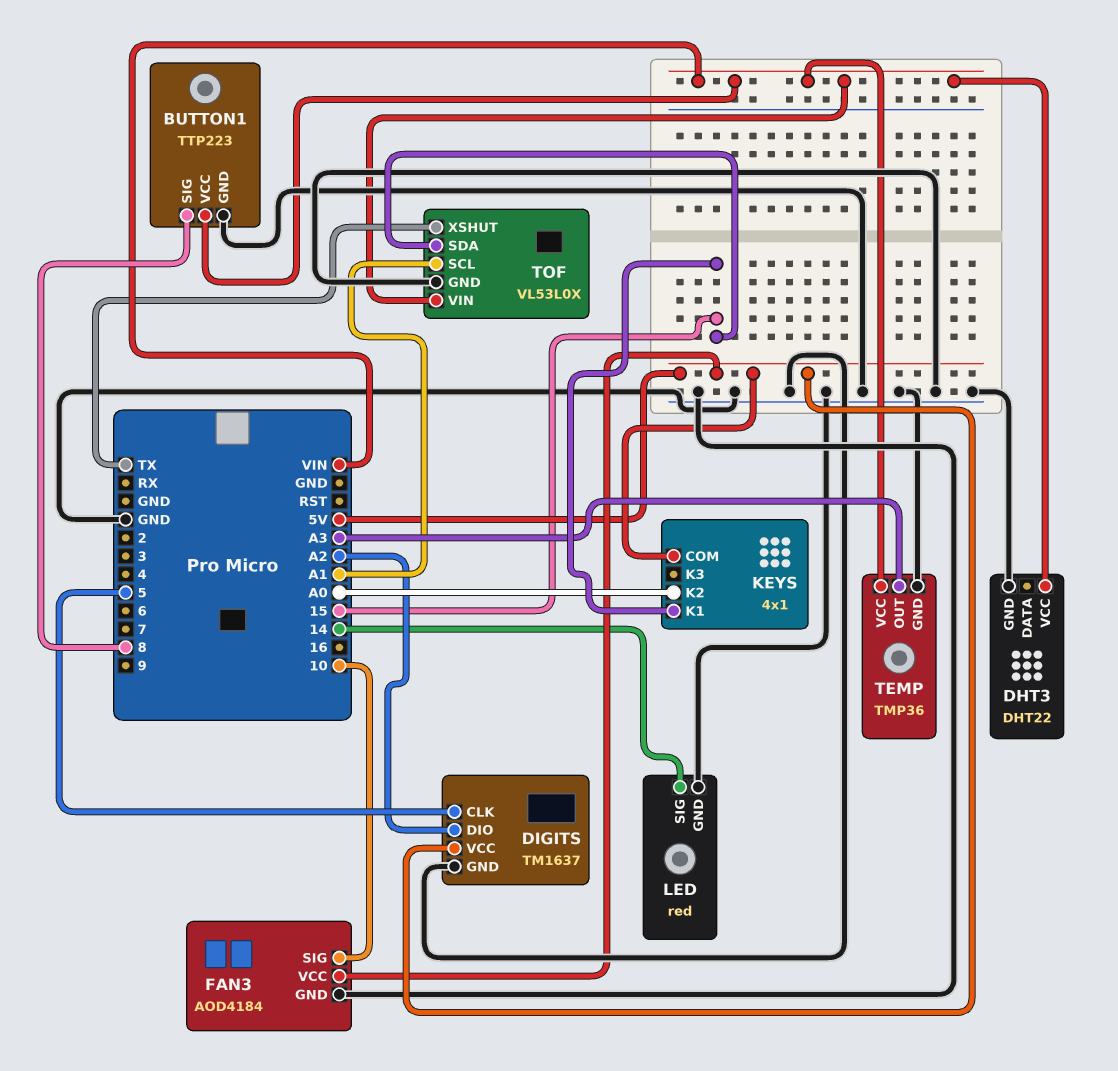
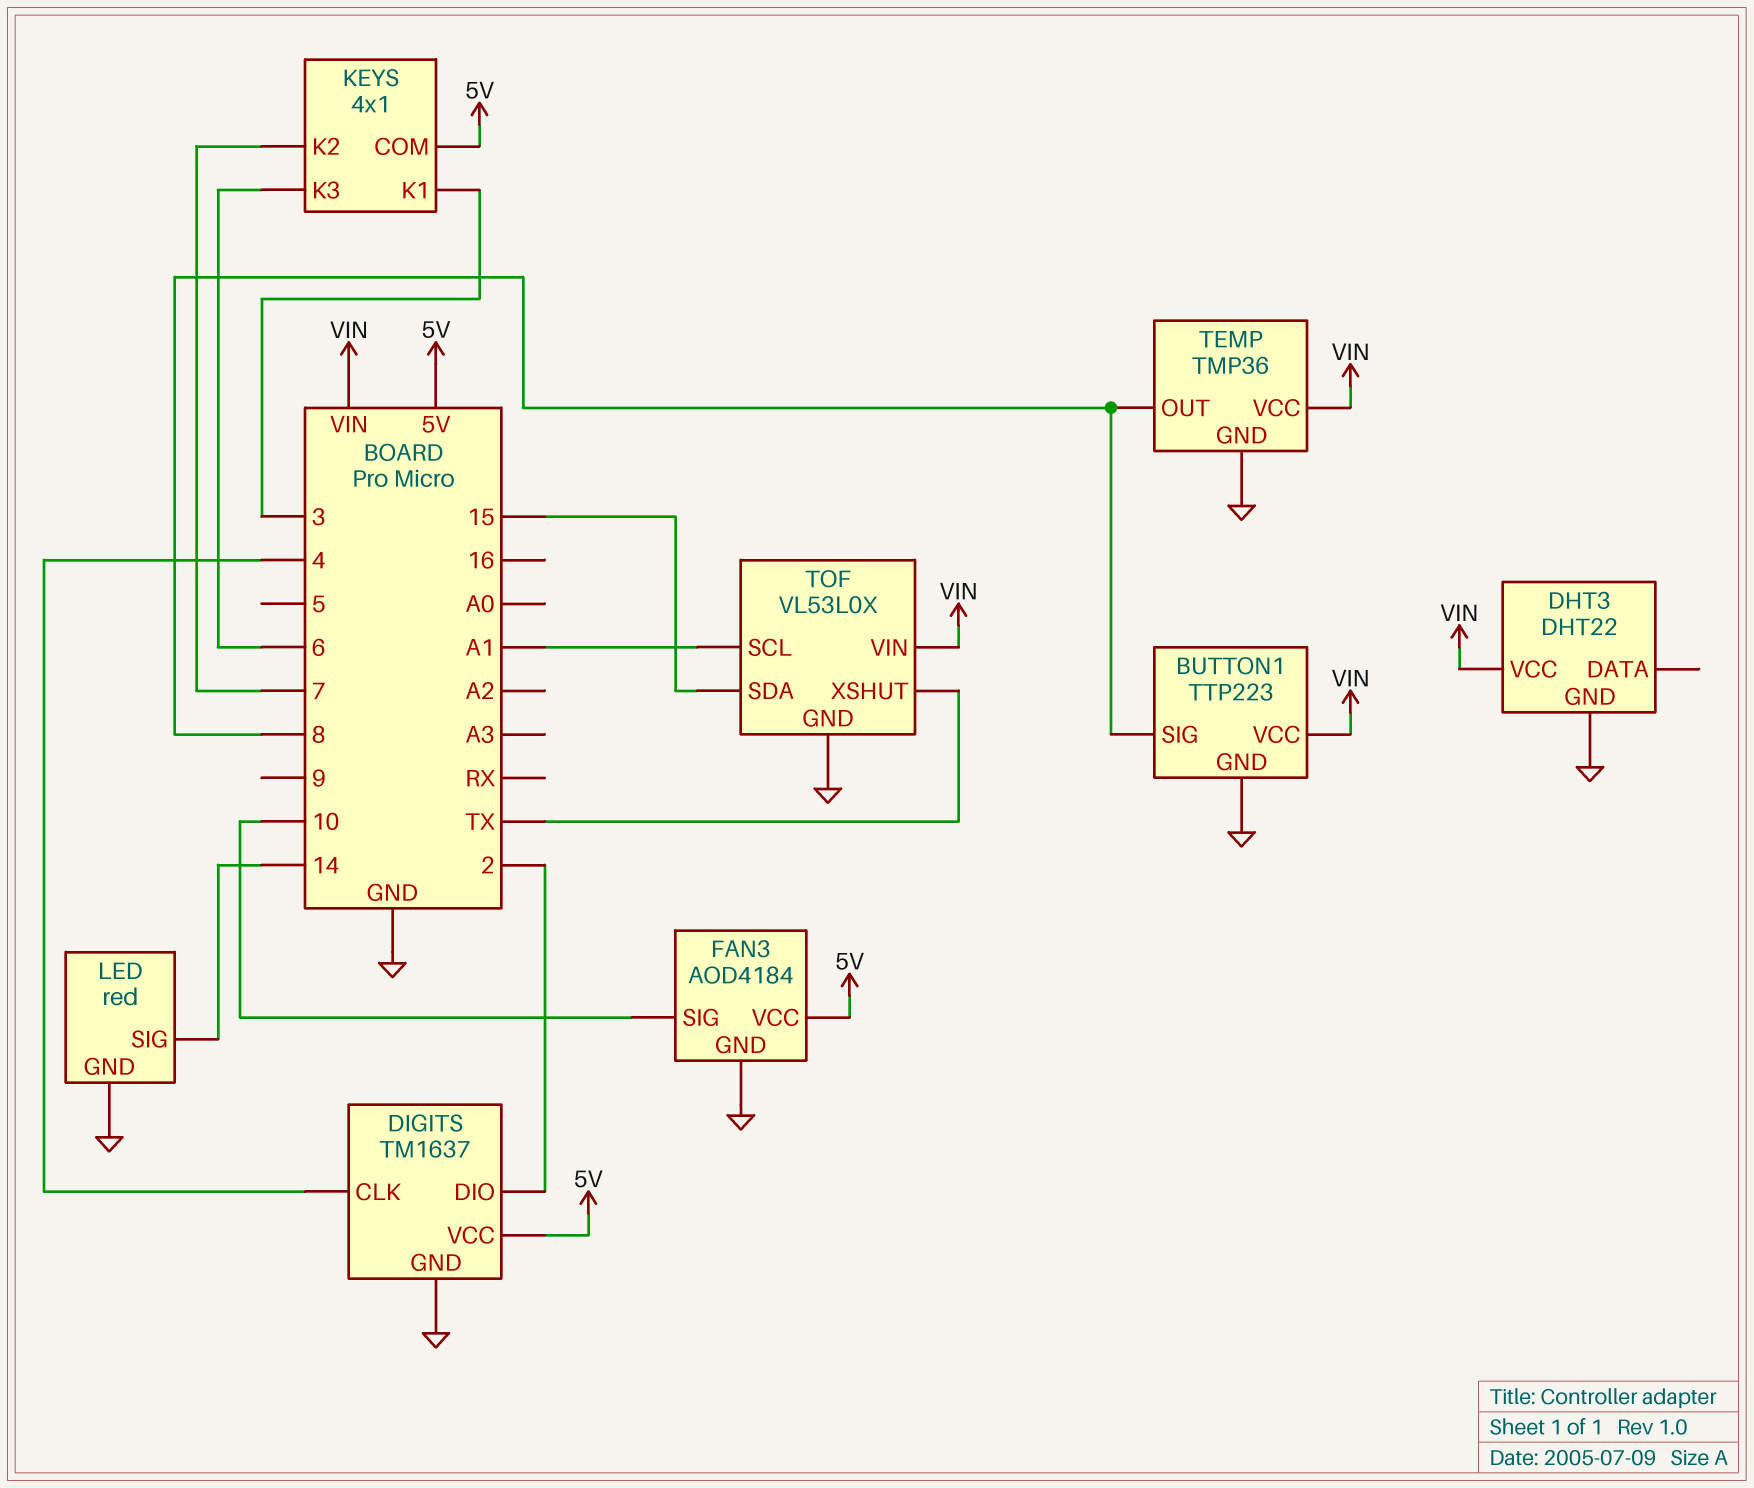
DIGITS pin CLK: 5 -> 4
DIGITS pin DIO: A2 -> 2
KEYS pin K1: 15 -> 3
KEYS pin K2: A0 -> 7
KEYS pin K3: none -> 6
TEMP pin OUT: A3 -> 8

